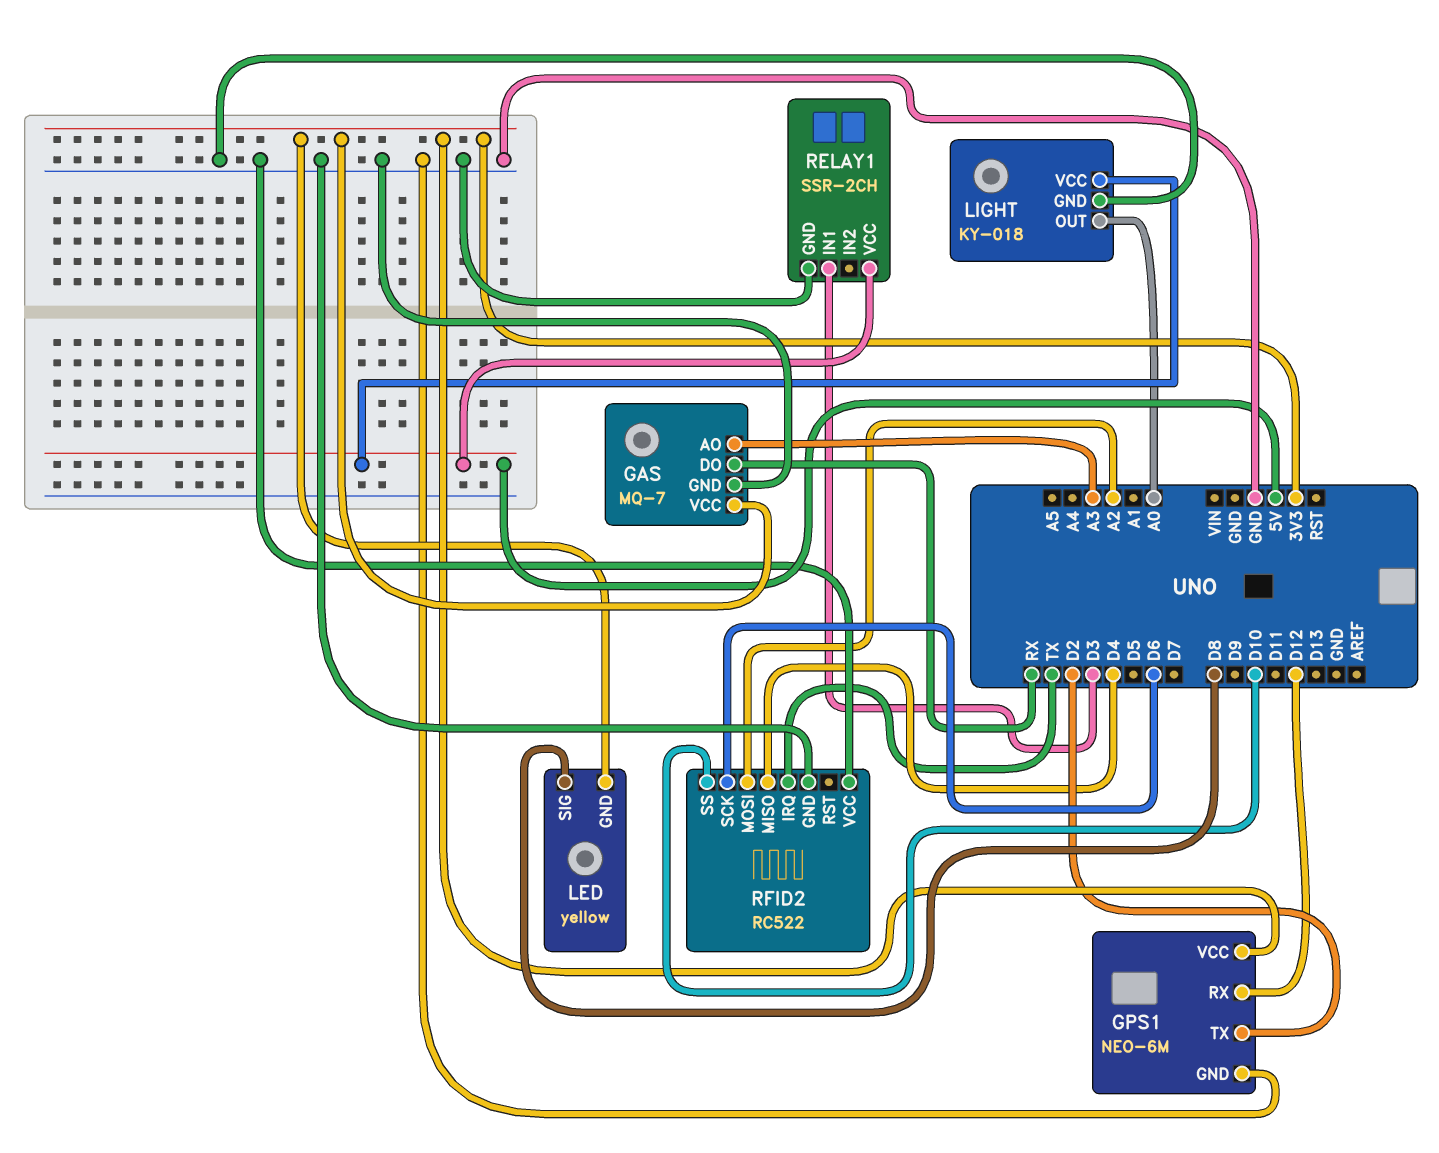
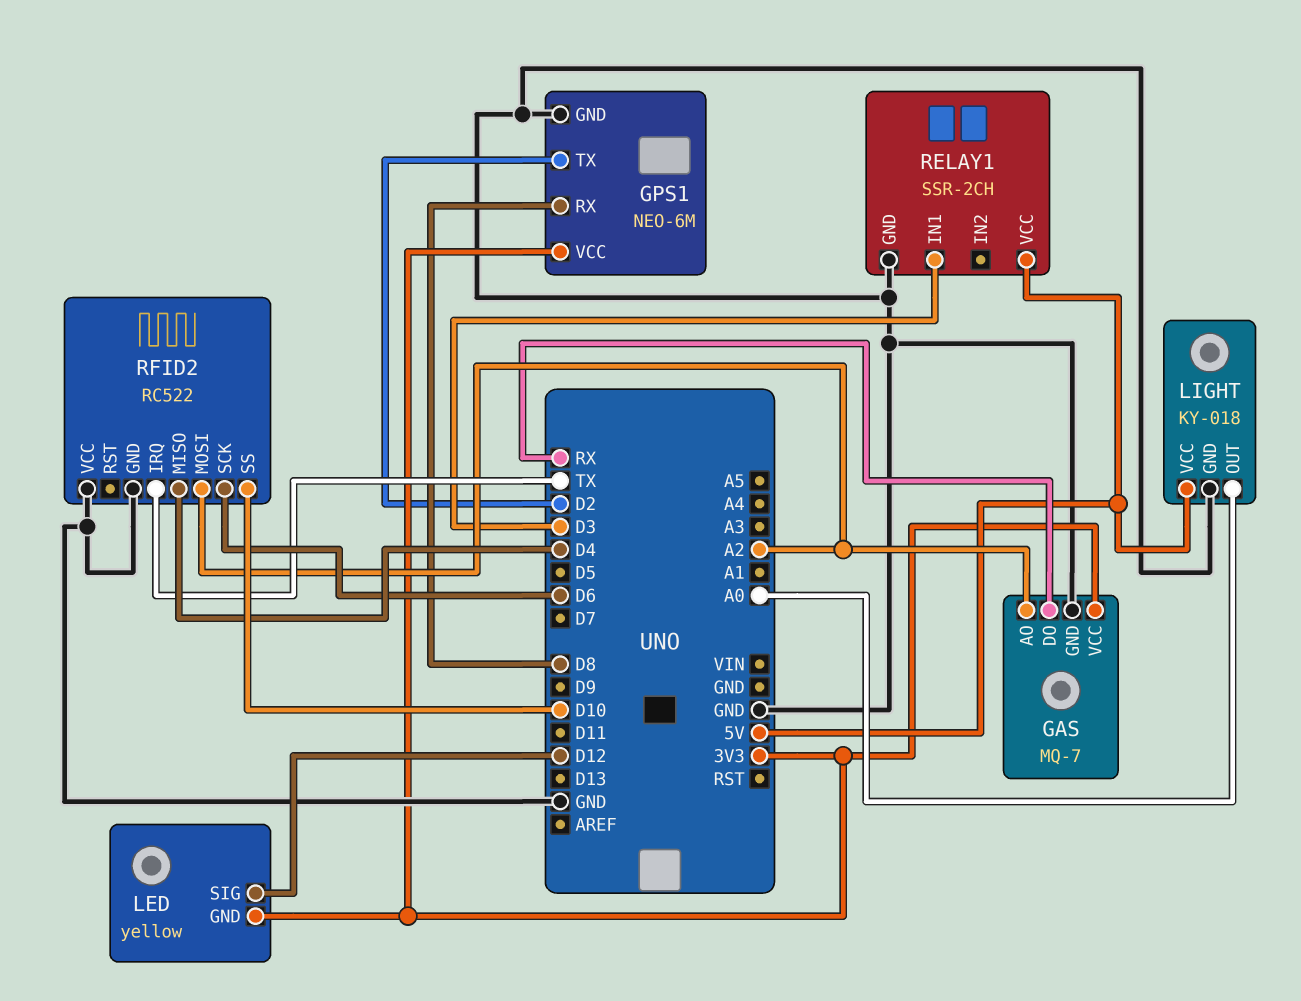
GAS pin AO: A3 -> A2
GPS1 pin RX: D12 -> D8
LED pin SIG: D8 -> D12

